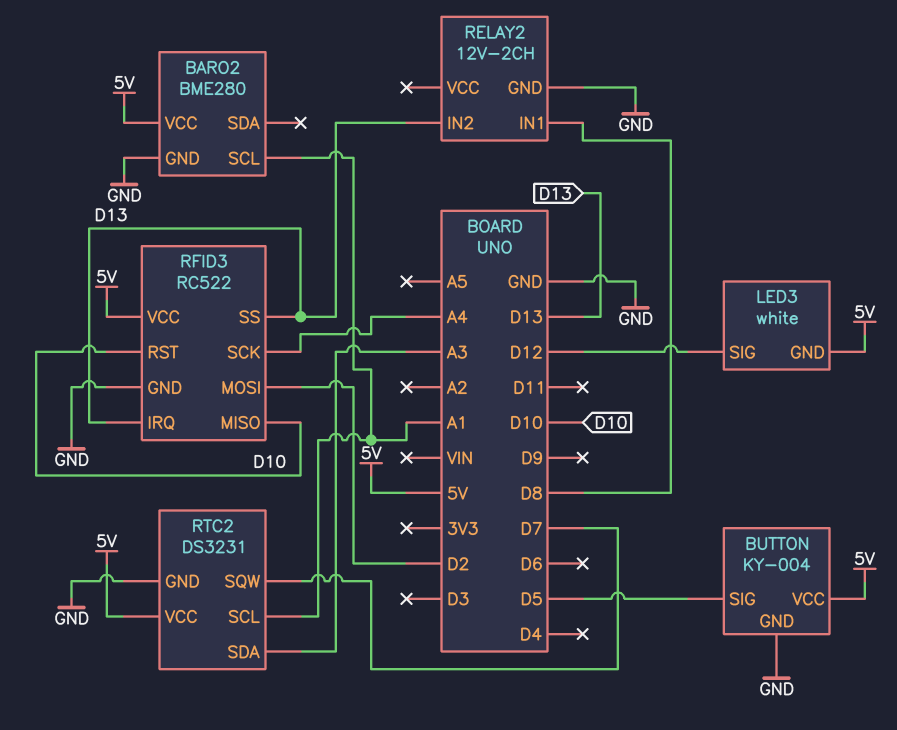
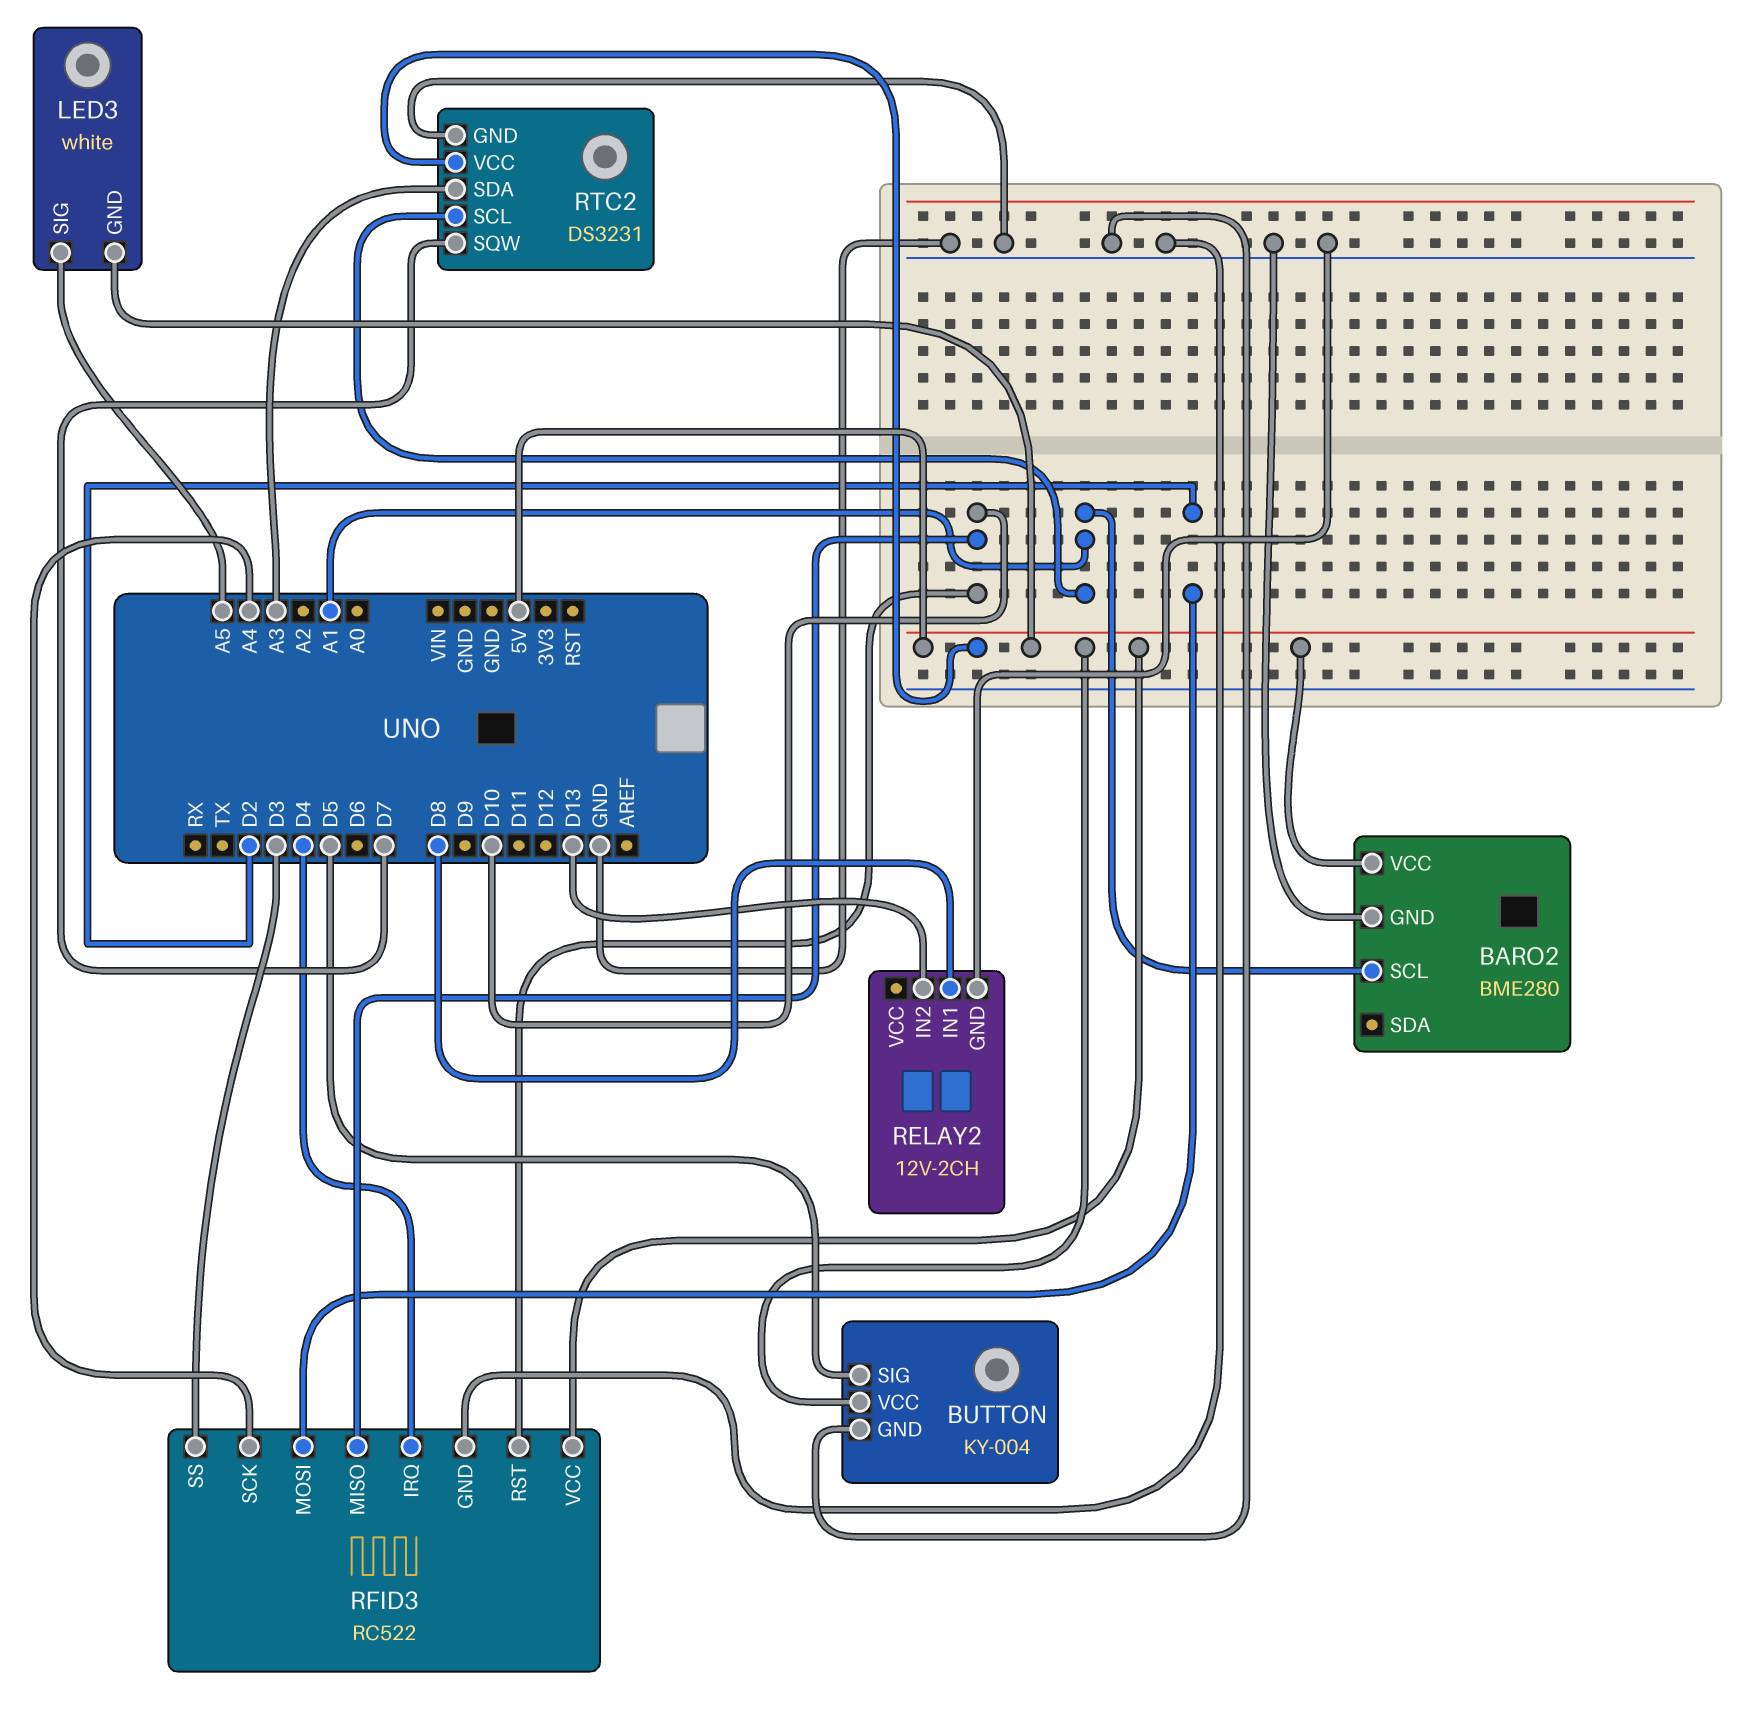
LED3 pin SIG: D12 -> A5
RFID3 pin IRQ: D13 -> D4
RFID3 pin SS: D13 -> D3

